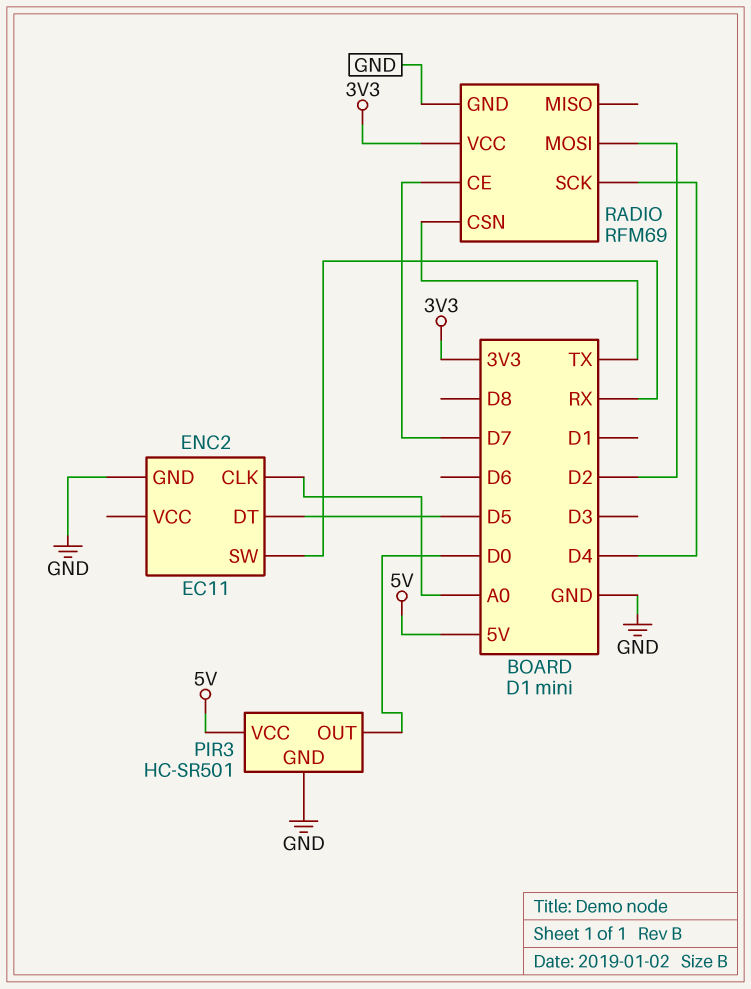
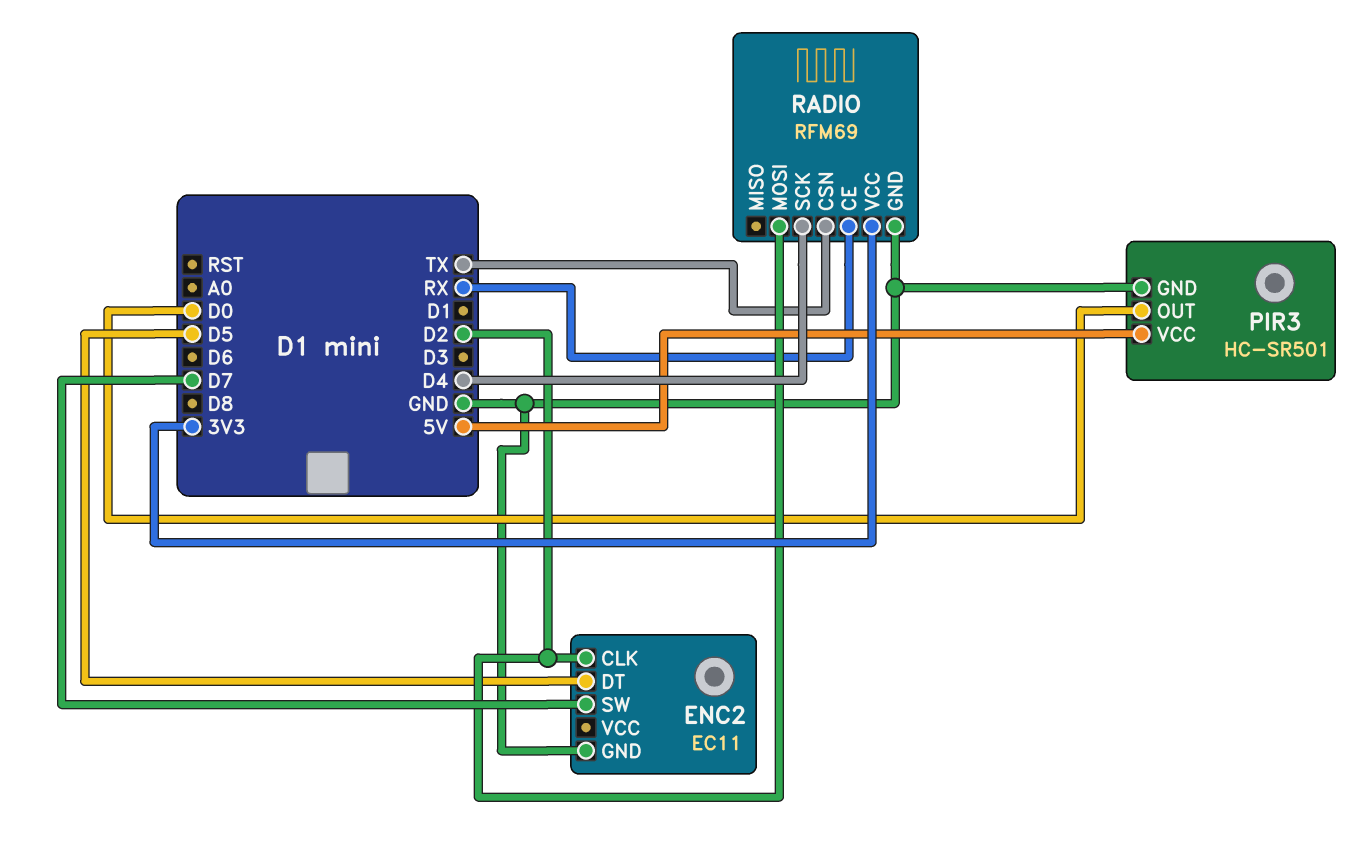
ENC2 pin CLK: A0 -> D2
ENC2 pin SW: RX -> D7
RADIO pin CE: D7 -> RX

